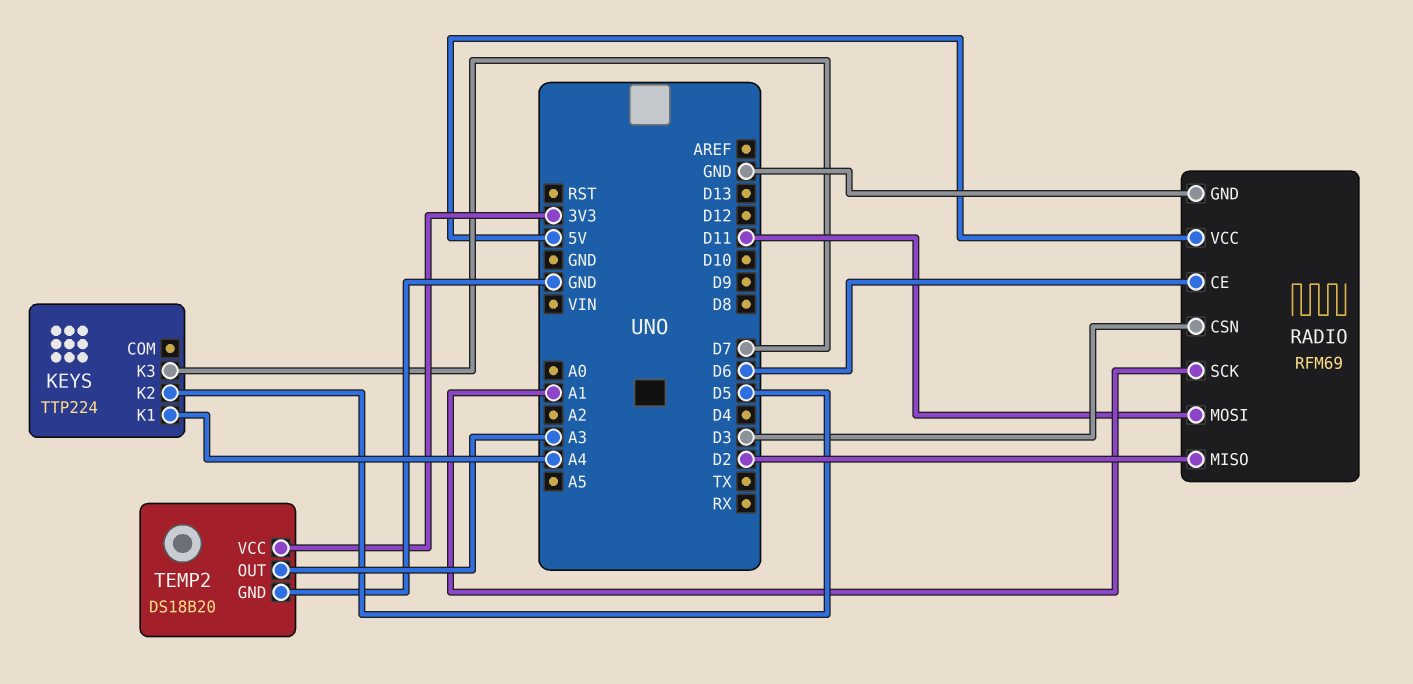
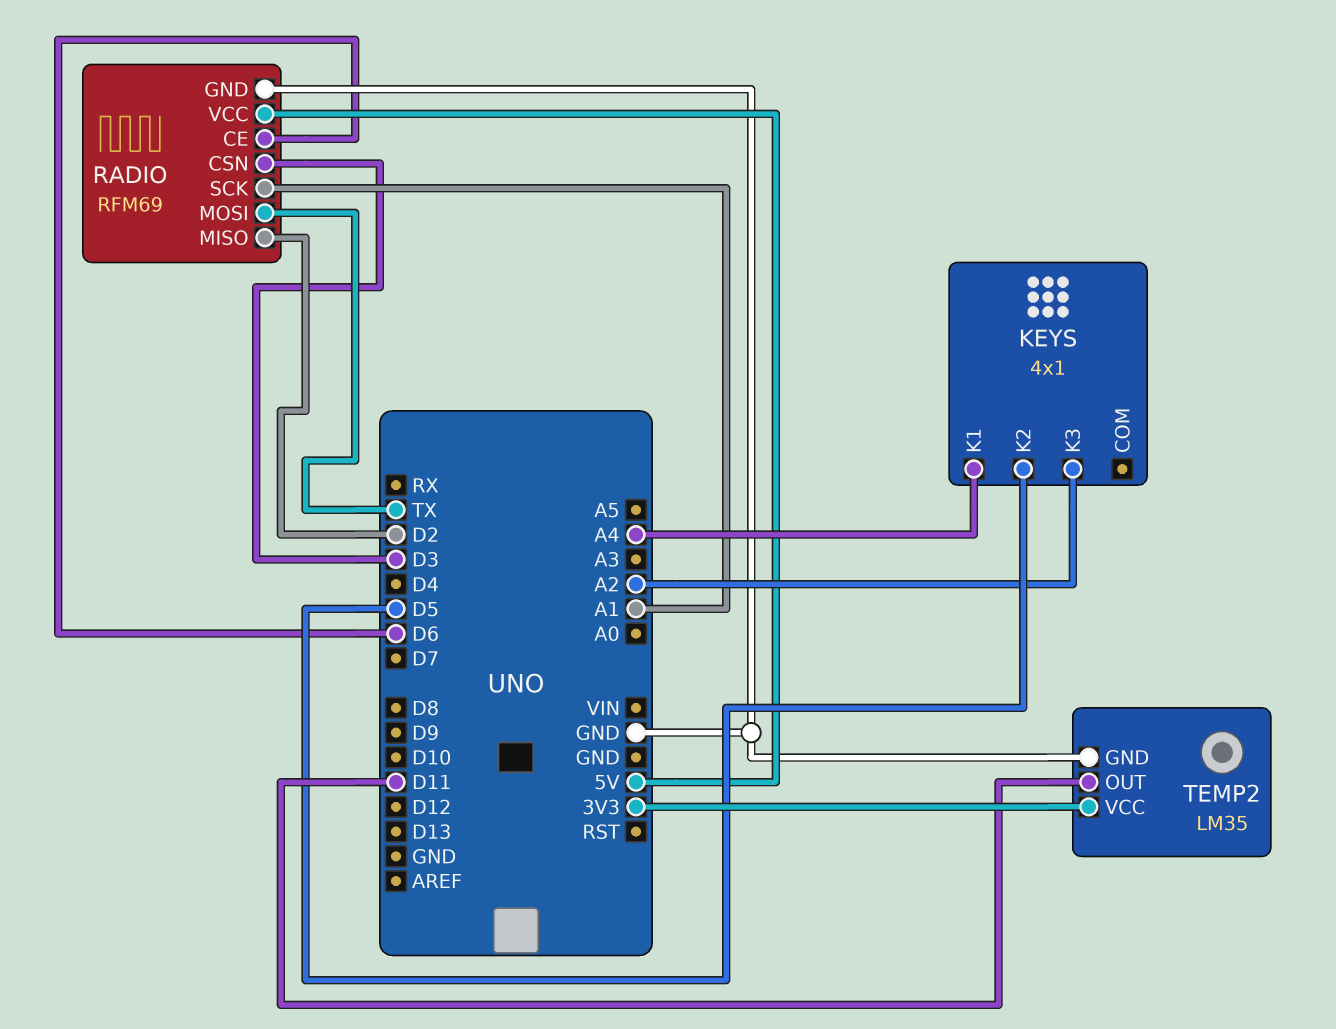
KEYS: TTP224 -> 4x1
KEYS pin K3: D7 -> A2
RADIO pin MOSI: D11 -> TX
TEMP2: DS18B20 -> LM35
TEMP2 pin OUT: A3 -> D11

